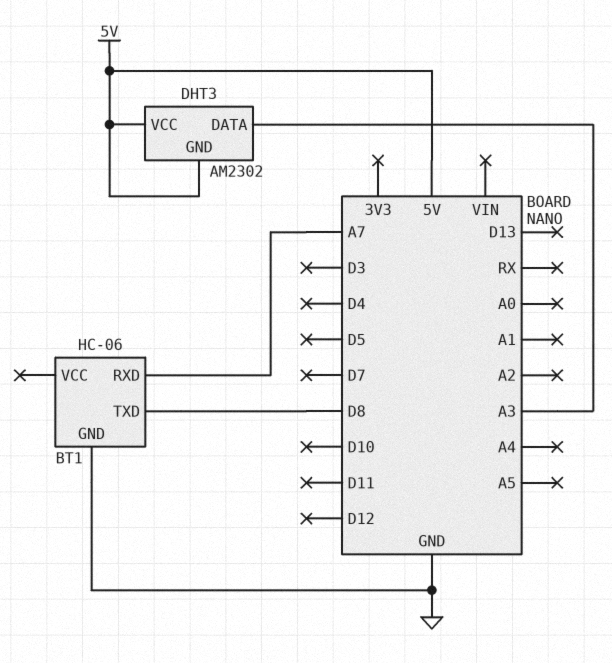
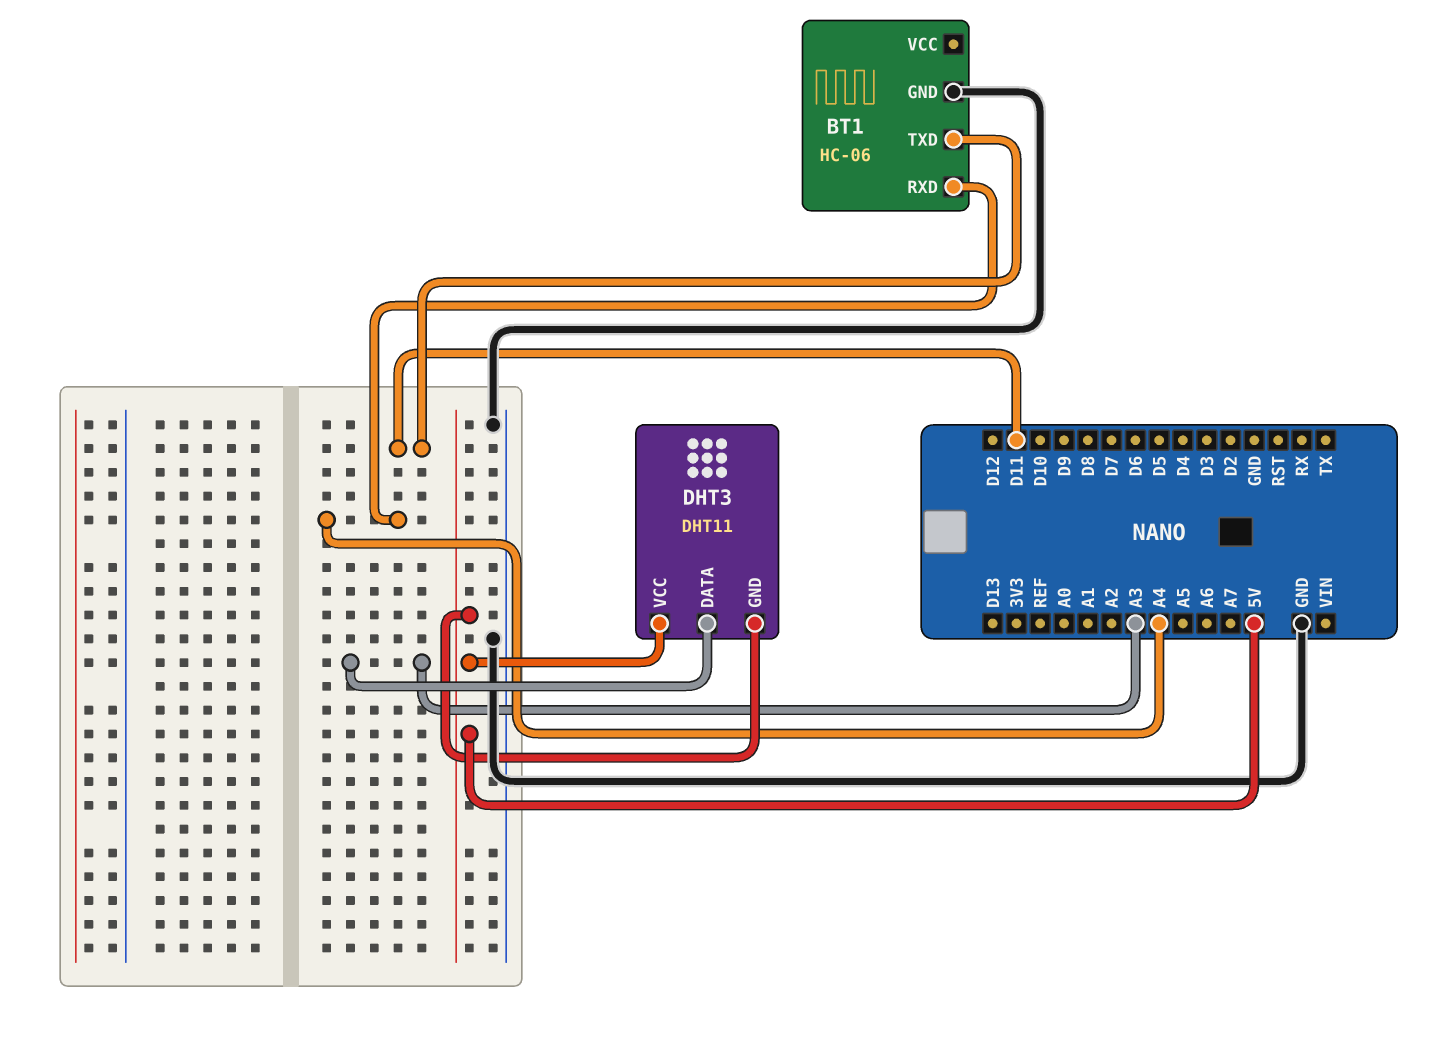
BT1 pin RXD: A7 -> A4
BT1 pin TXD: D8 -> D11
DHT3: AM2302 -> DHT11

